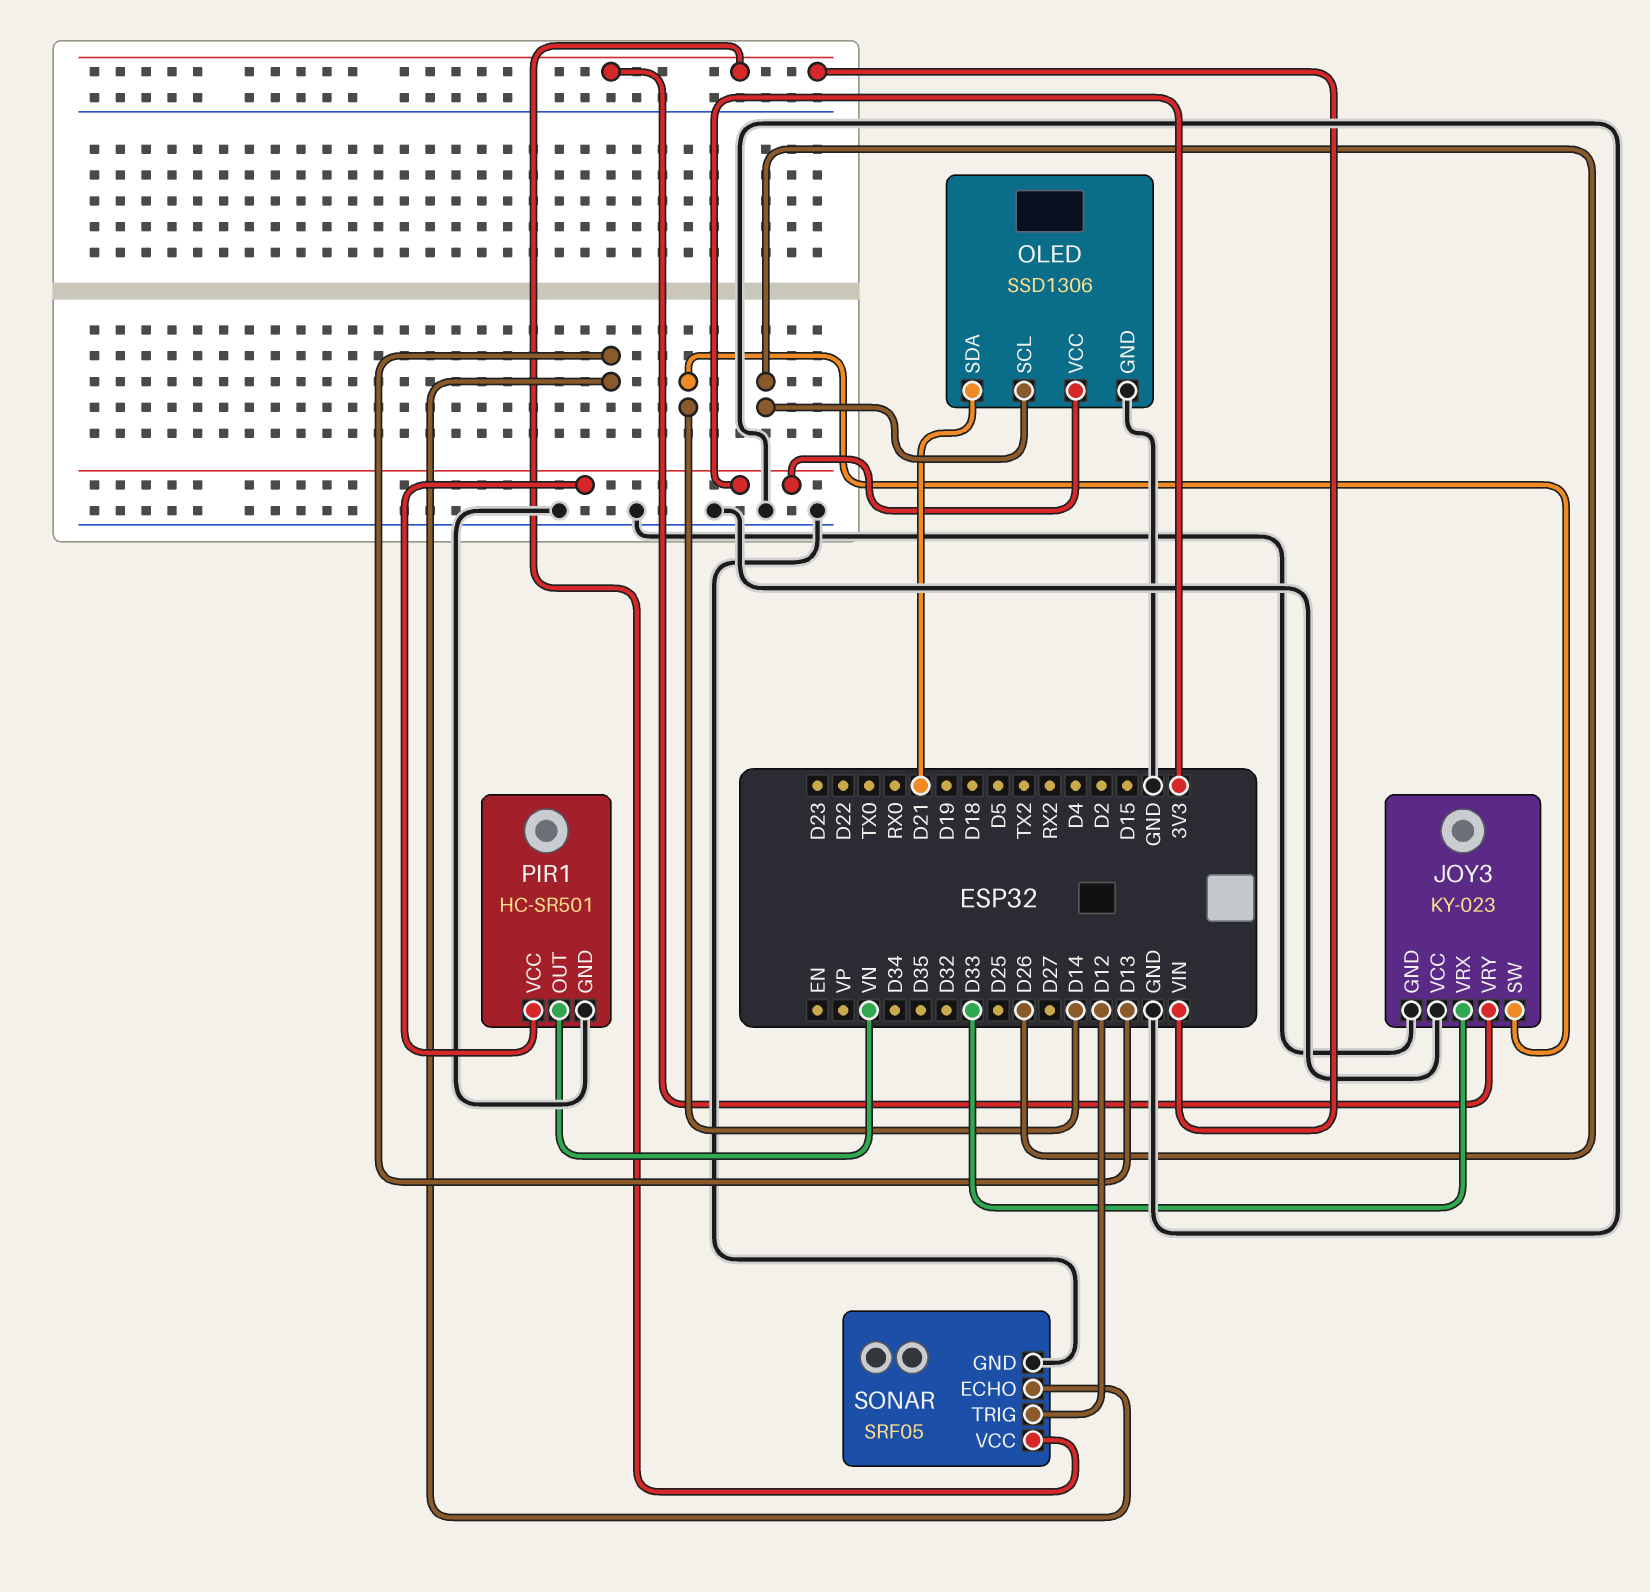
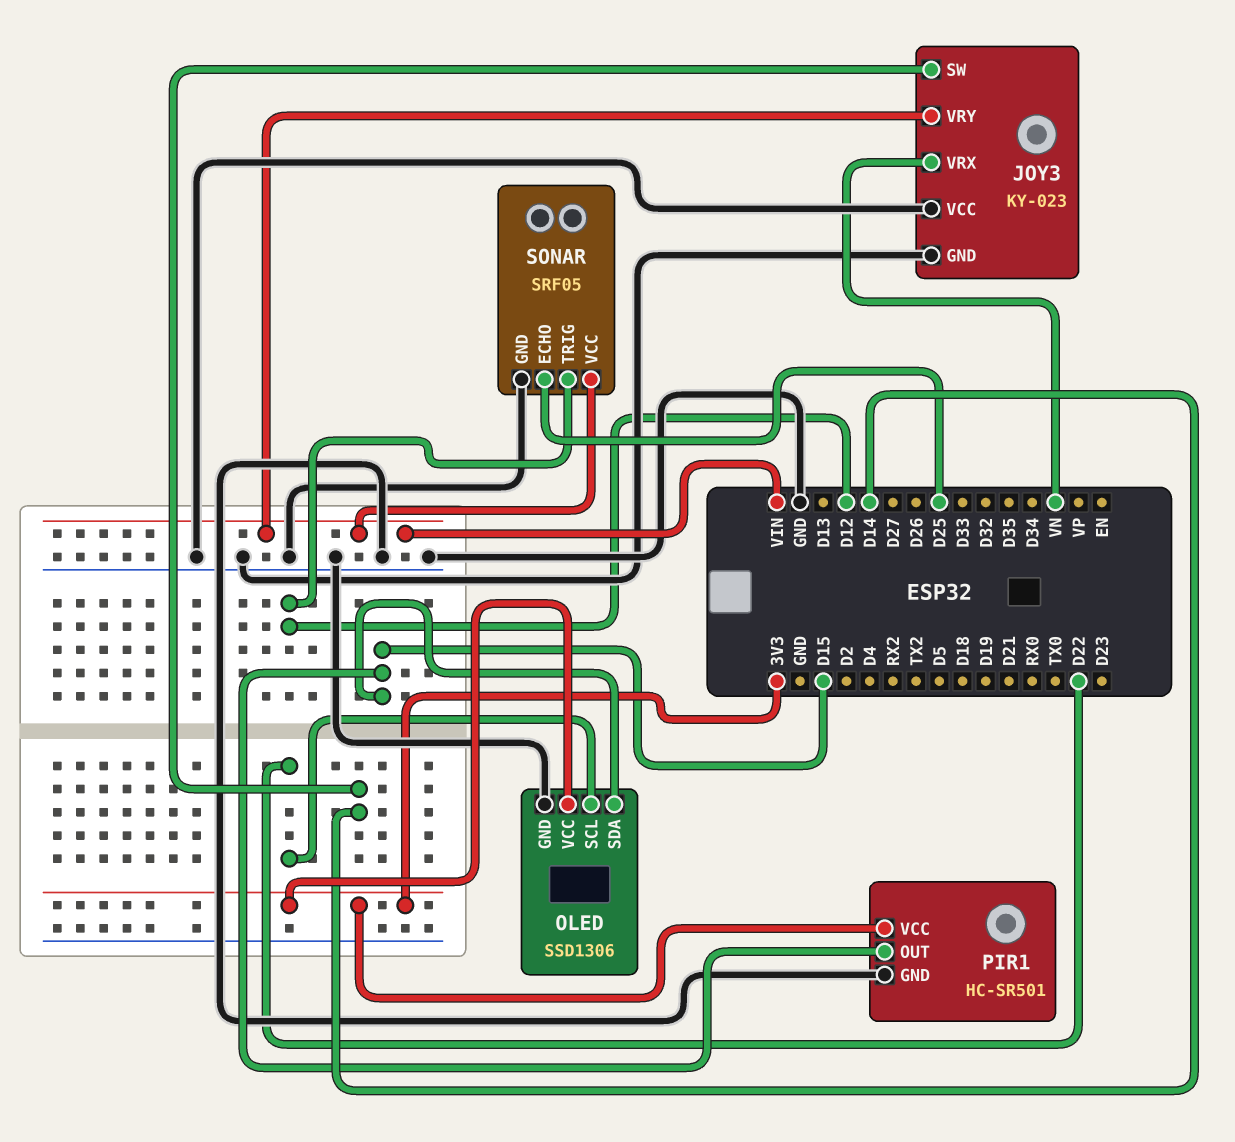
JOY3 pin VRX: D33 -> VN
OLED pin SCL: D26 -> D22
OLED pin SDA: D21 -> D15
PIR1 pin OUT: VN -> D15
SONAR pin ECHO: D13 -> D25

